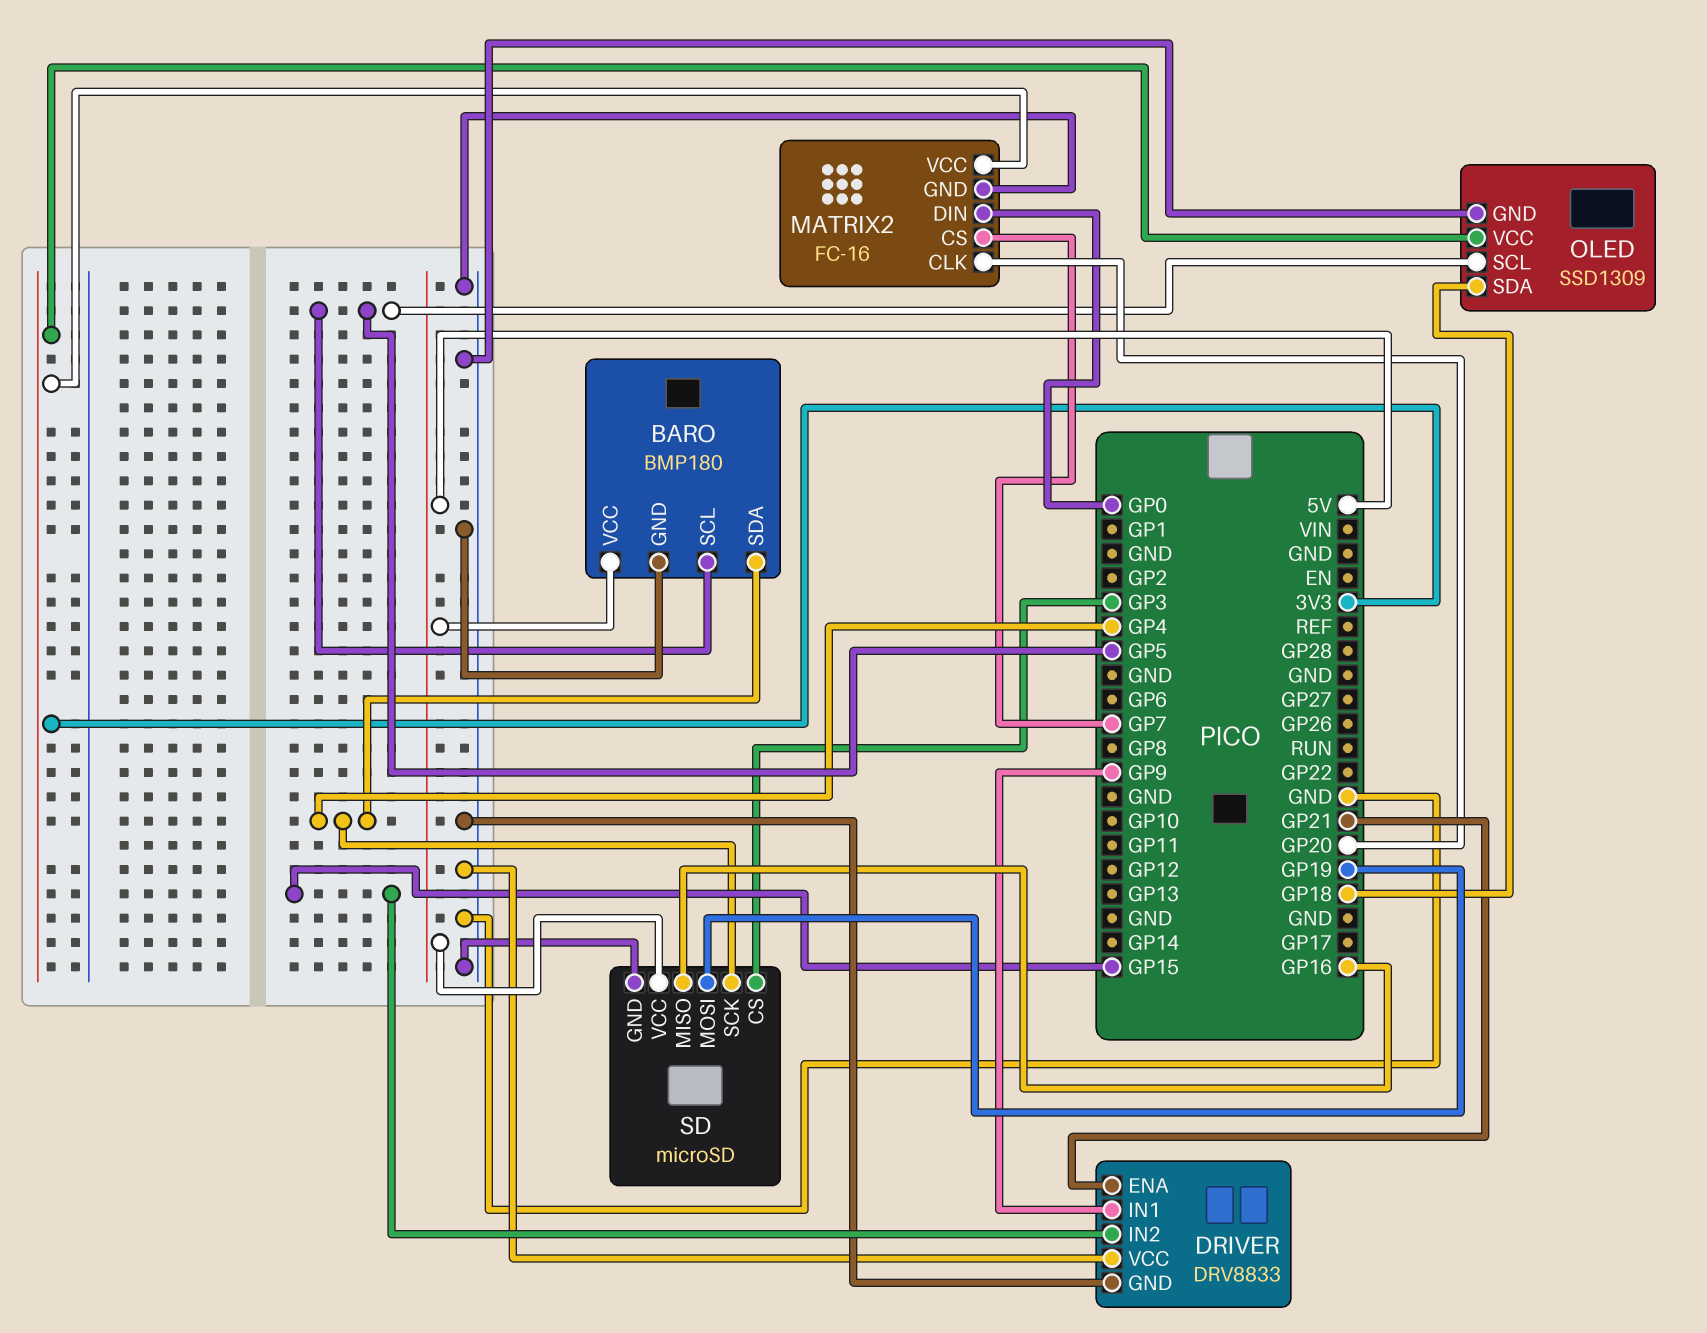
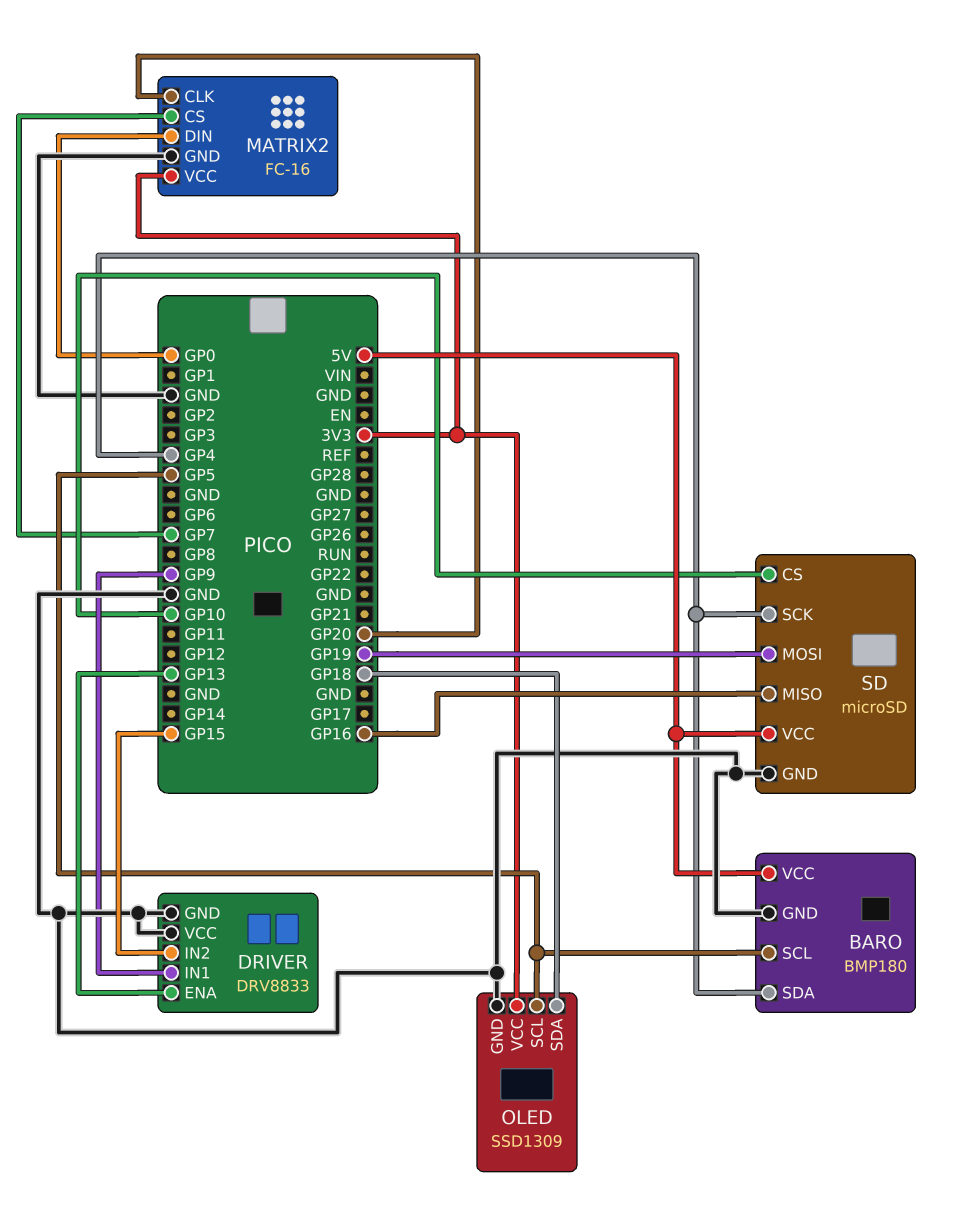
DRIVER pin ENA: GP21 -> GP13
SD pin CS: GP3 -> GP10

